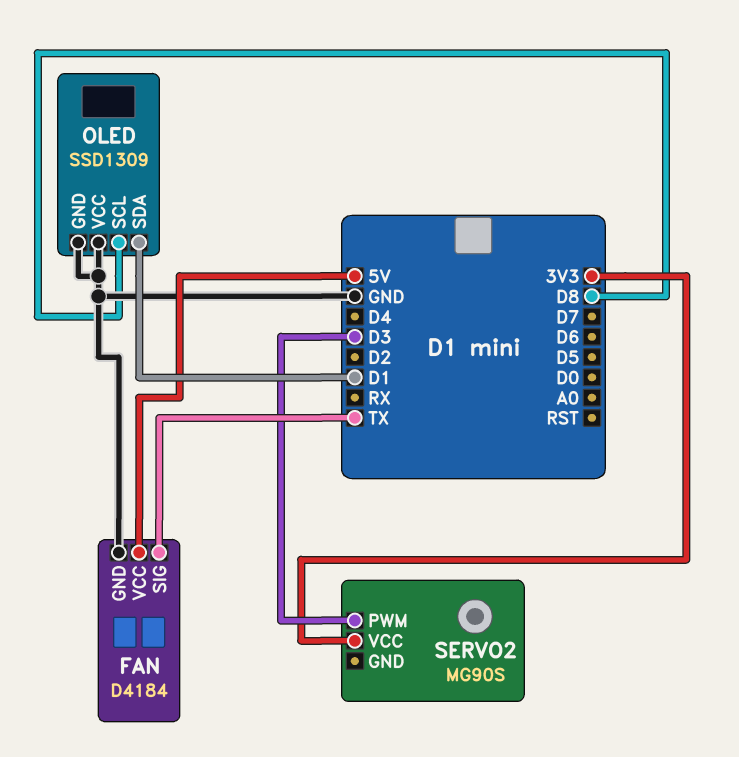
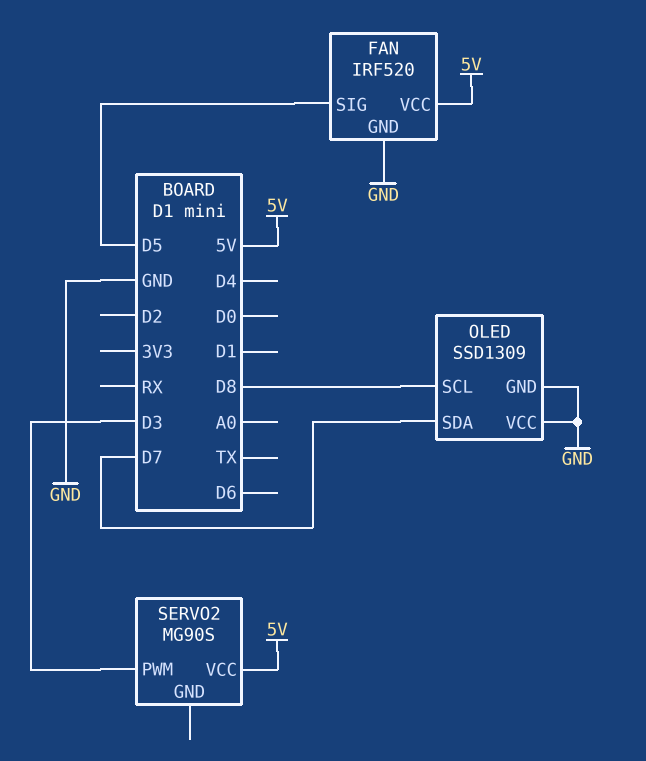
FAN: D4184 -> IRF520
FAN pin SIG: TX -> D5
OLED pin SDA: D1 -> D7
SERVO2 pin VCC: 3V3 -> 5V

